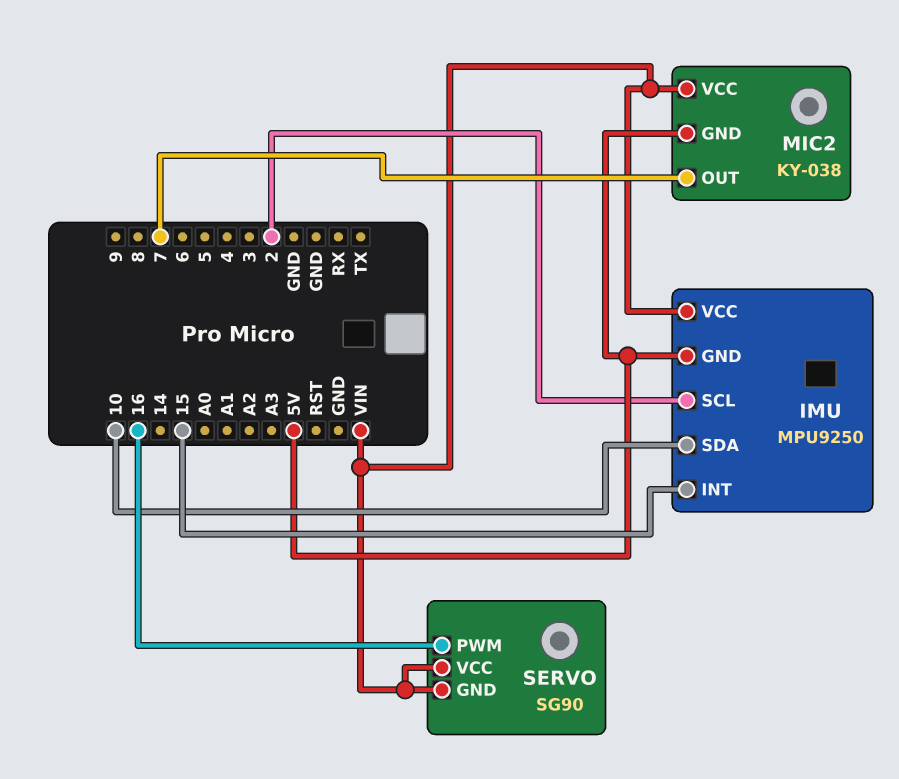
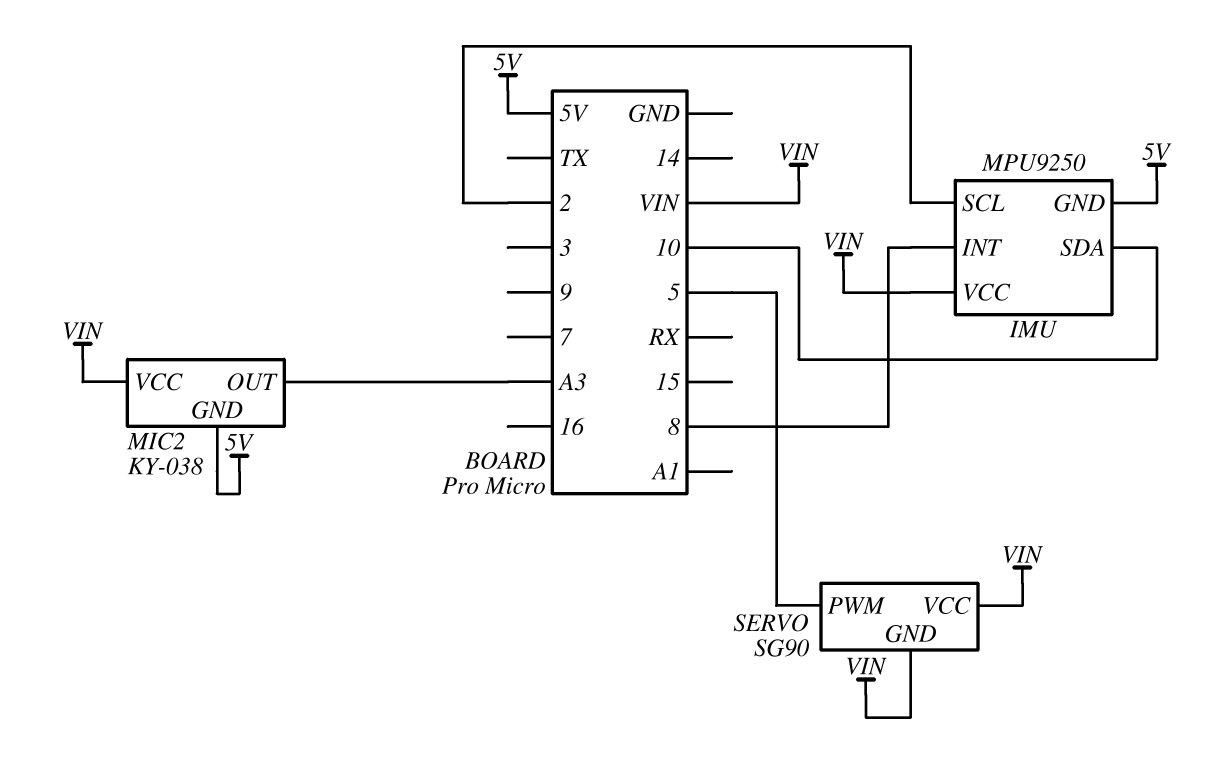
IMU pin INT: 15 -> 8
MIC2 pin OUT: 7 -> A3
SERVO pin PWM: 16 -> 5

